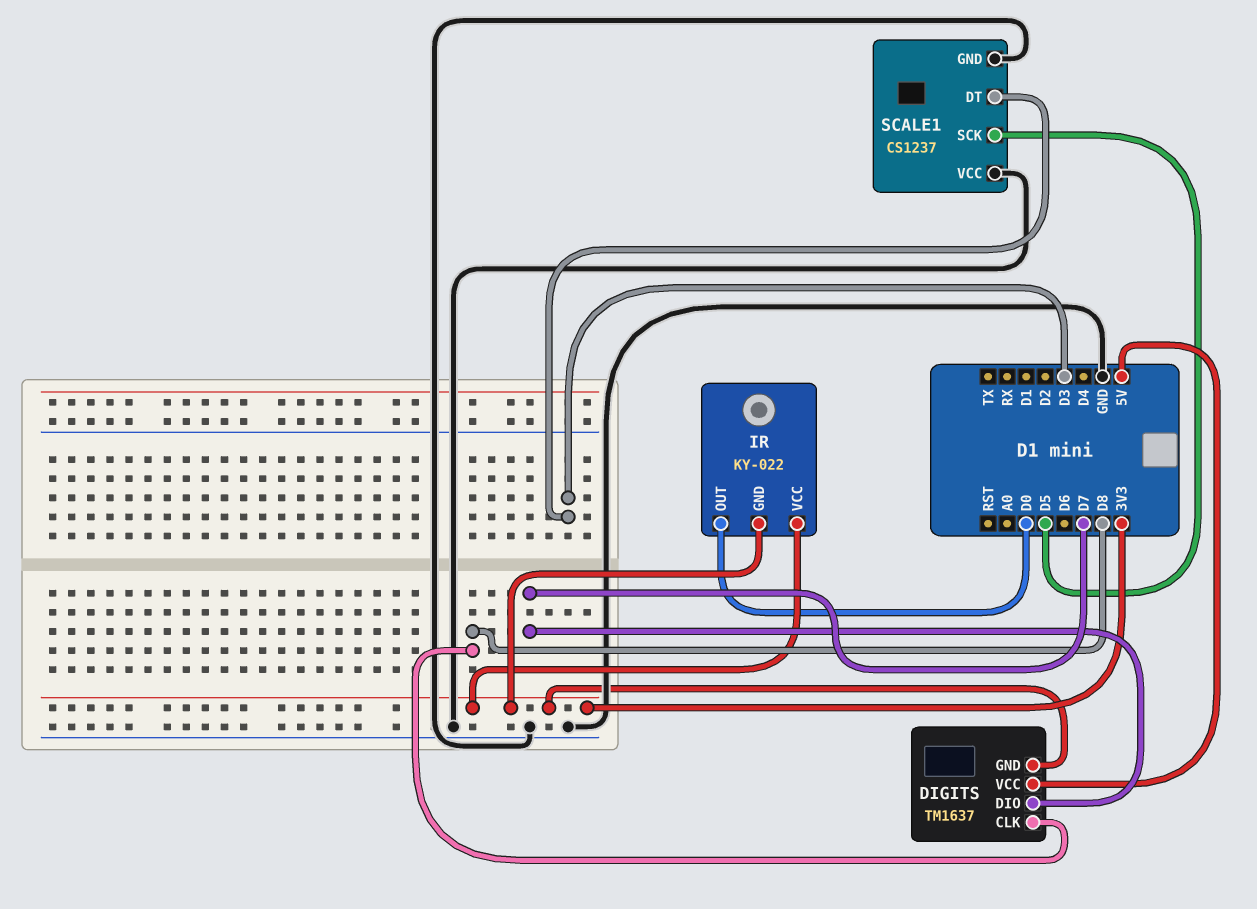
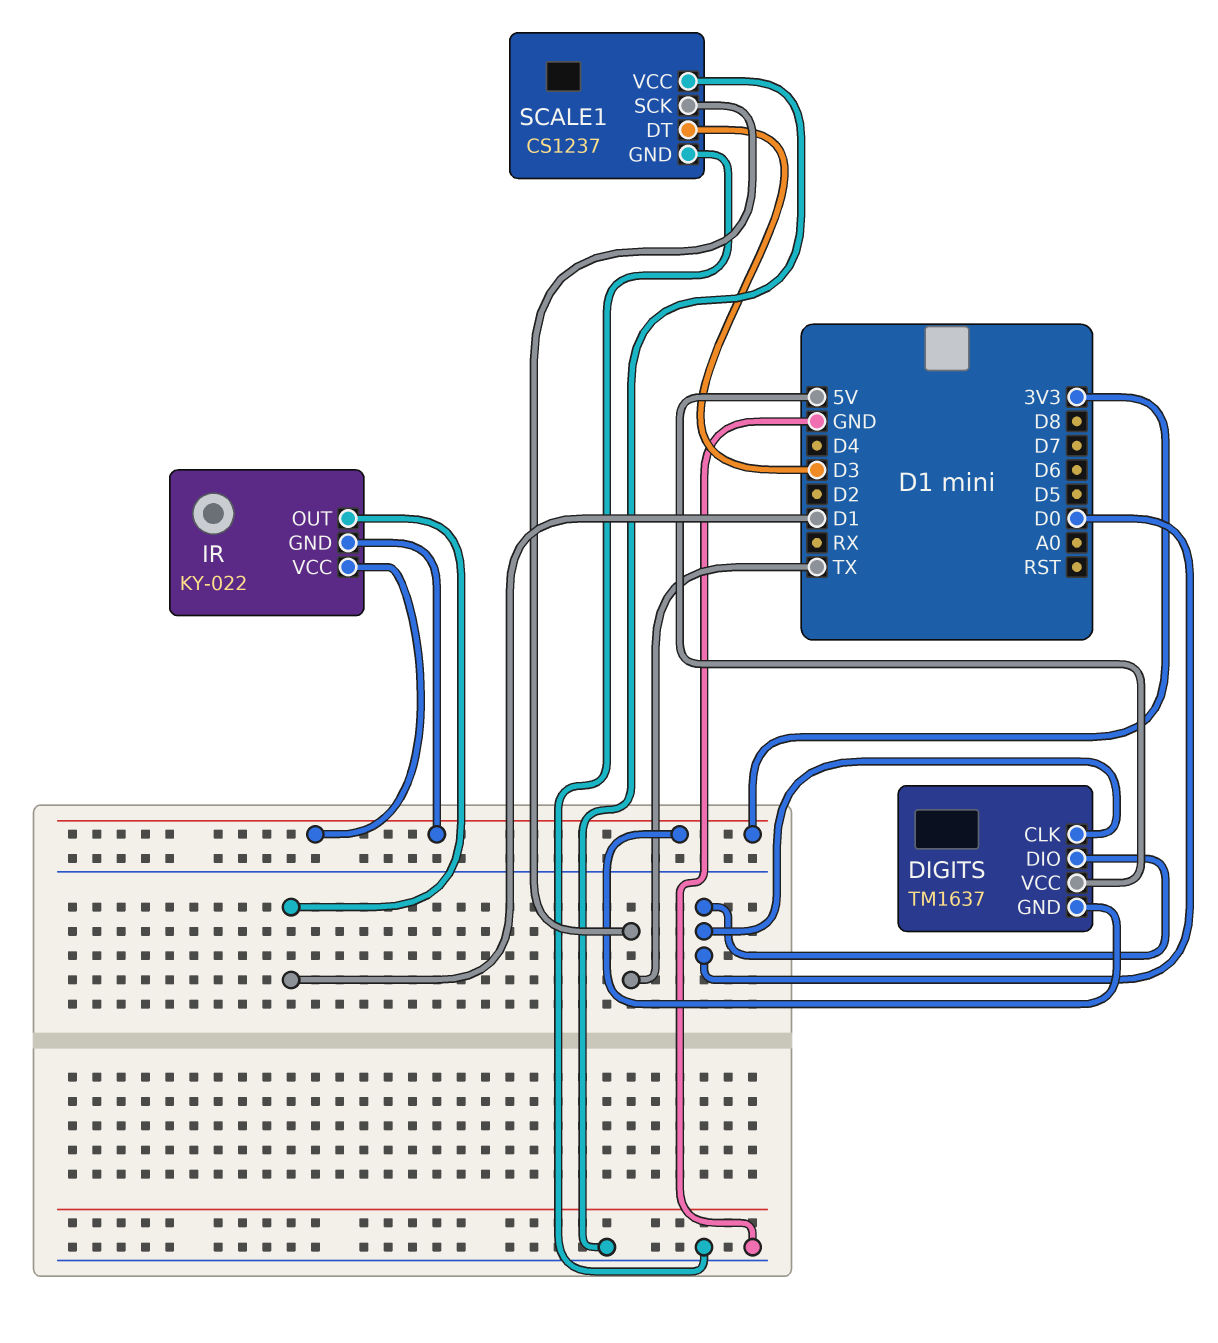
DIGITS pin CLK: D8 -> D0
DIGITS pin DIO: D7 -> D0
IR pin OUT: D0 -> D1
SCALE1 pin SCK: D5 -> TX

